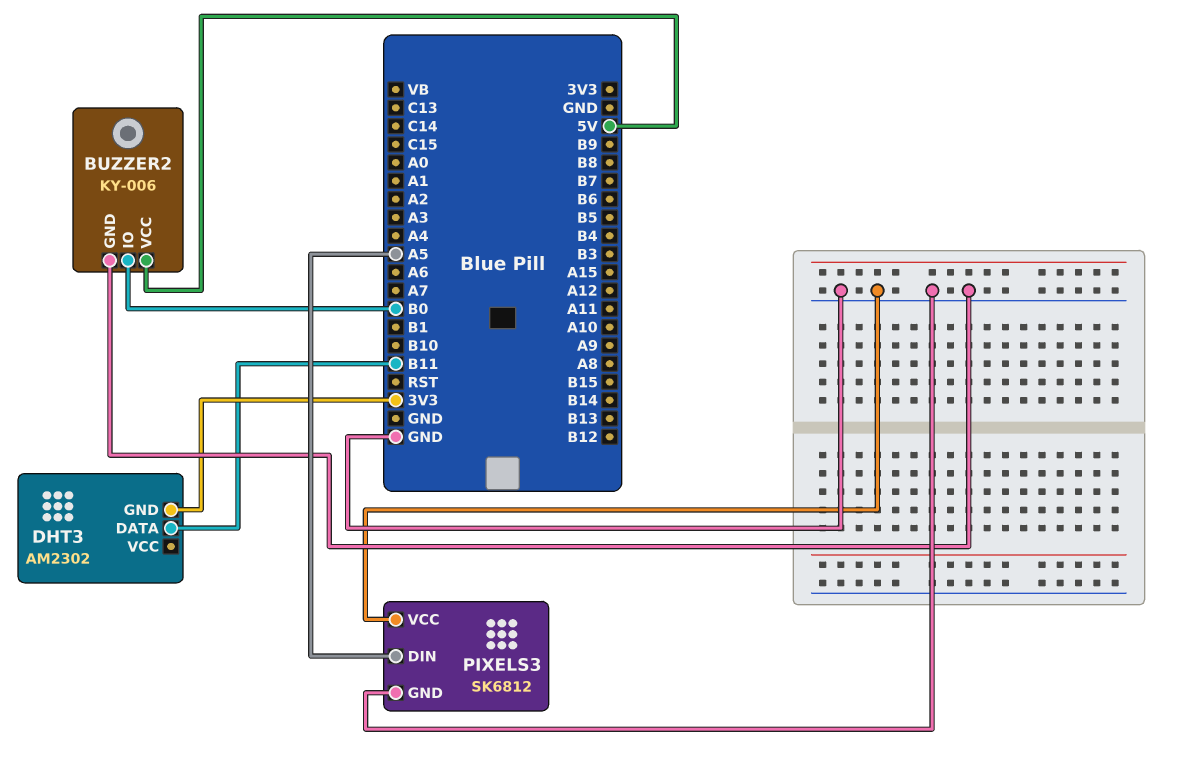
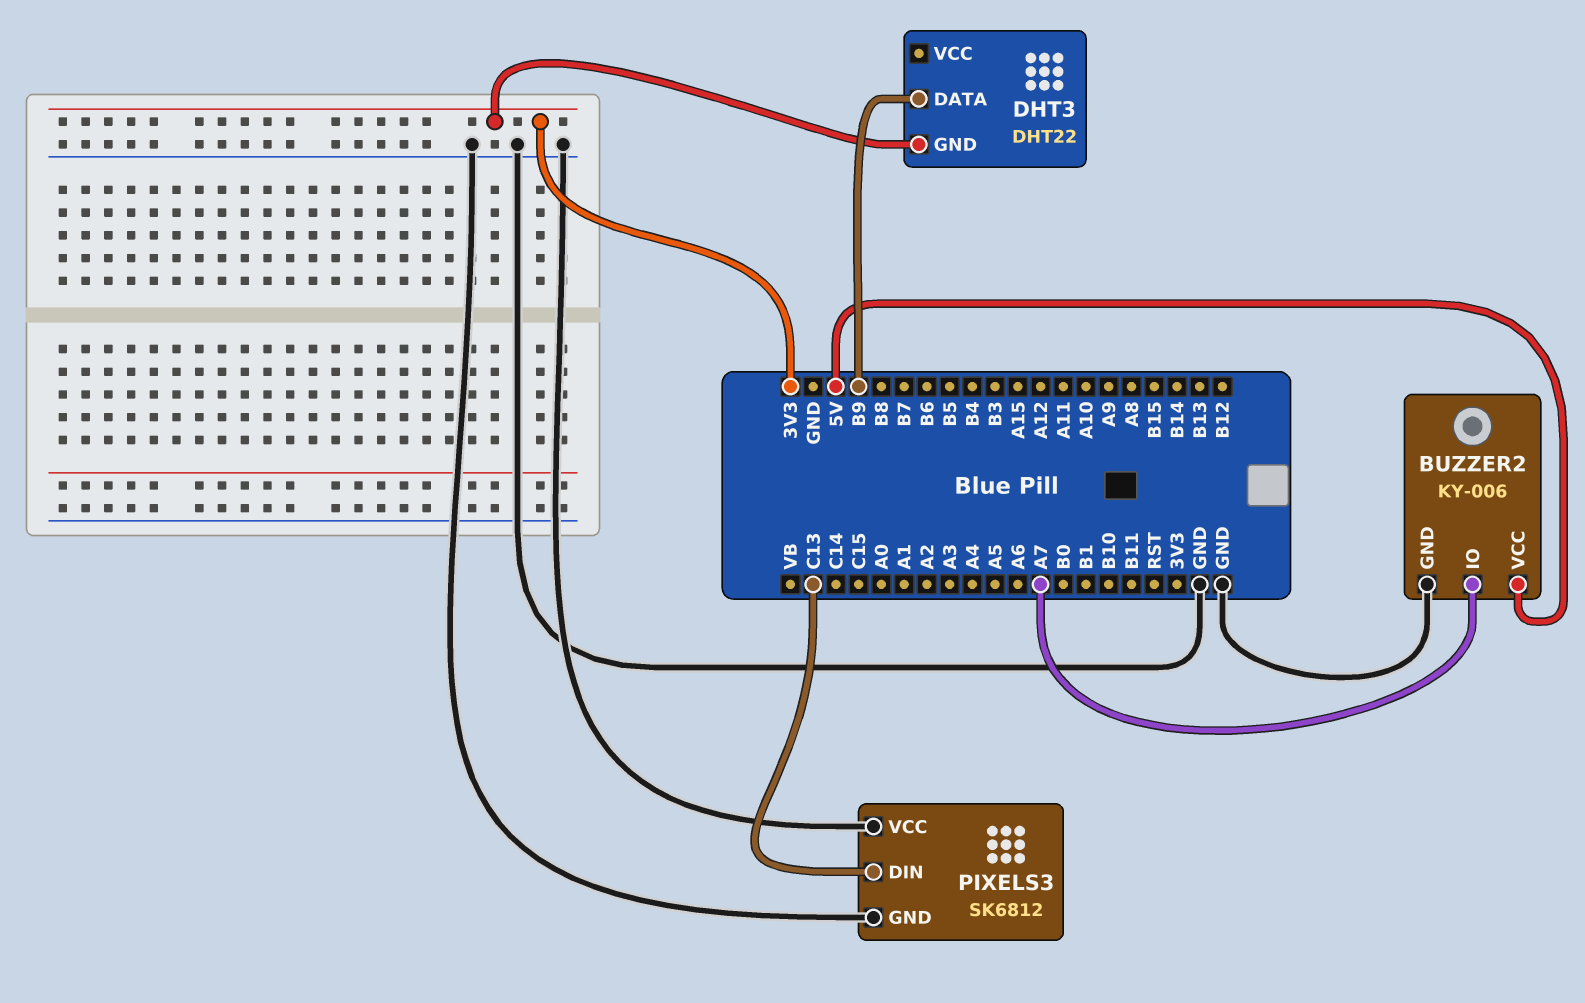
BUZZER2 pin IO: B0 -> A7
DHT3: AM2302 -> DHT22
DHT3 pin DATA: B11 -> B9
PIXELS3 pin DIN: A5 -> C13

